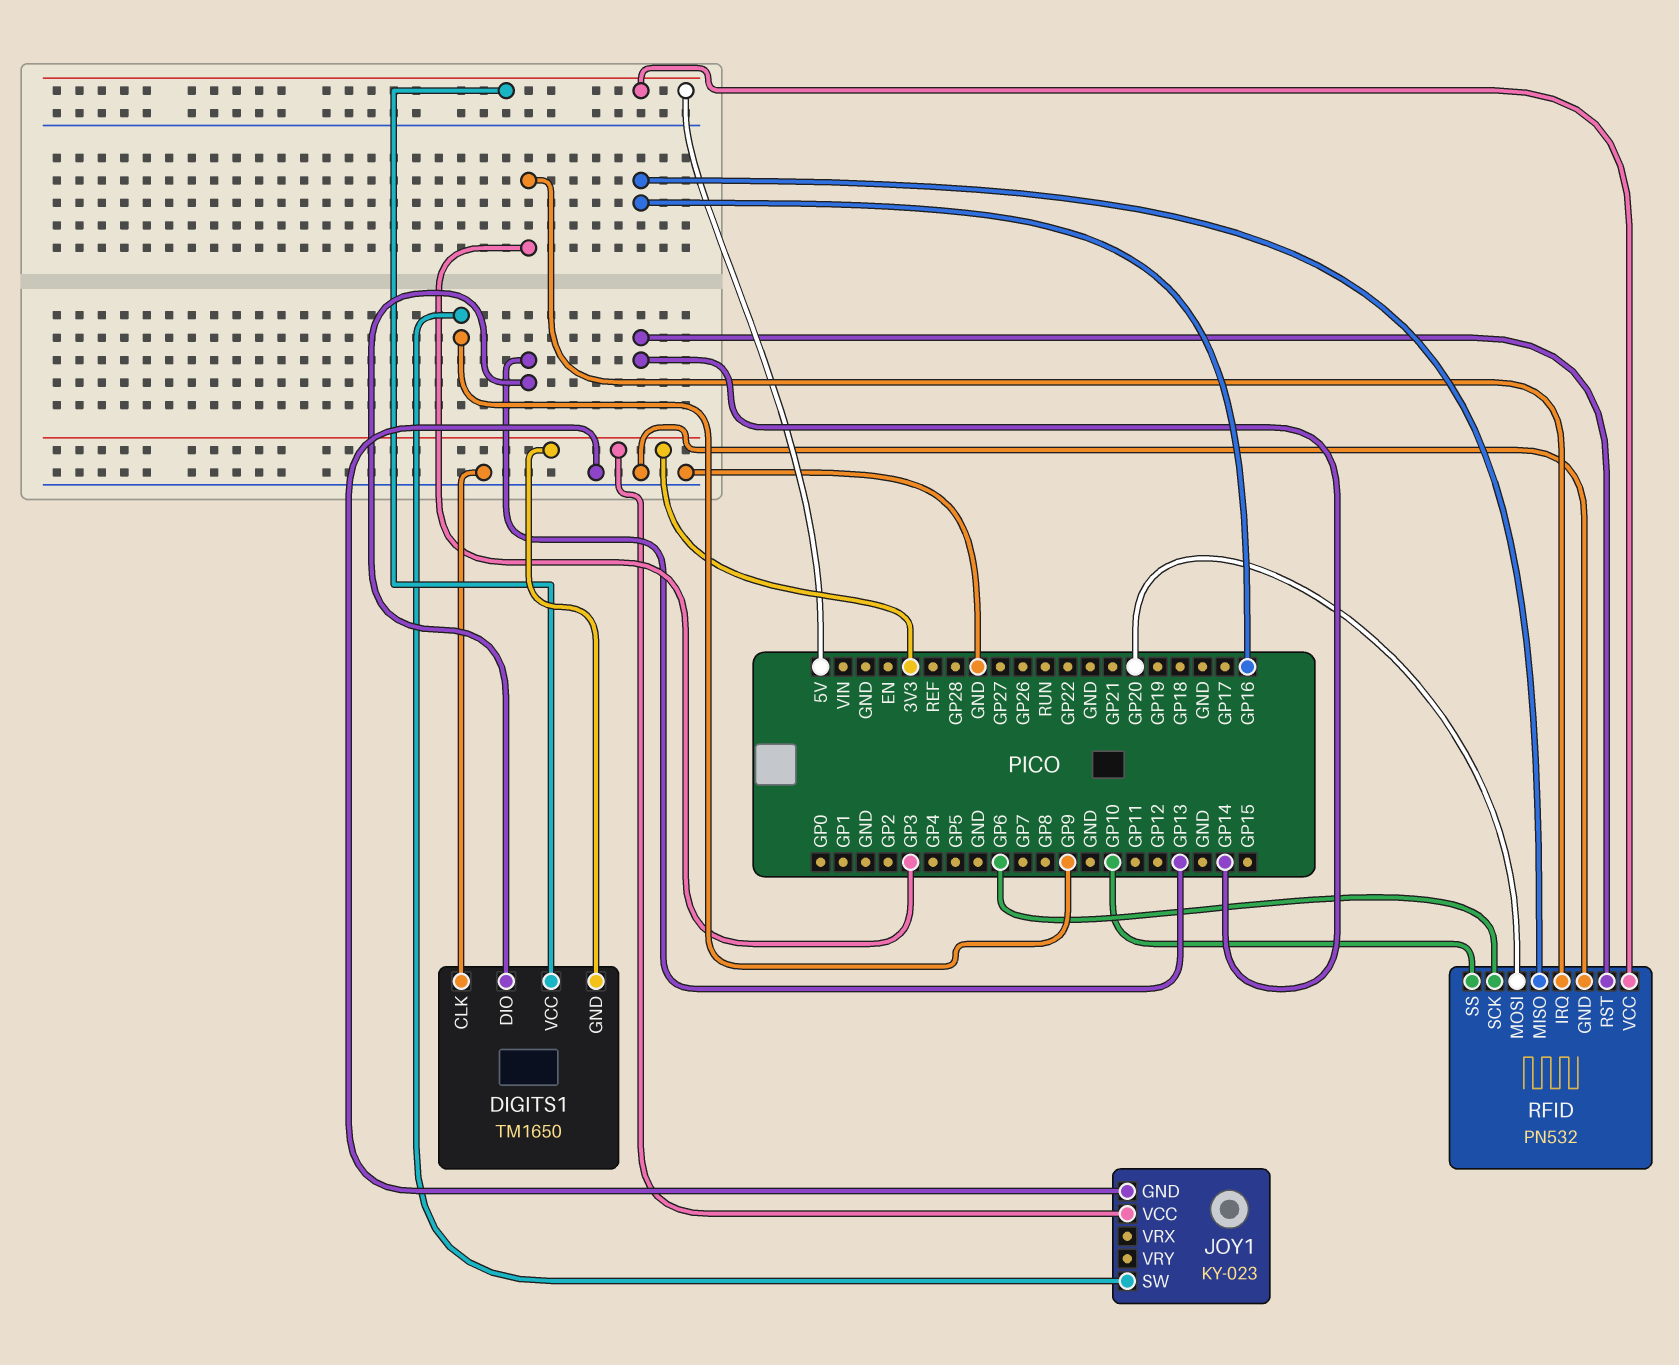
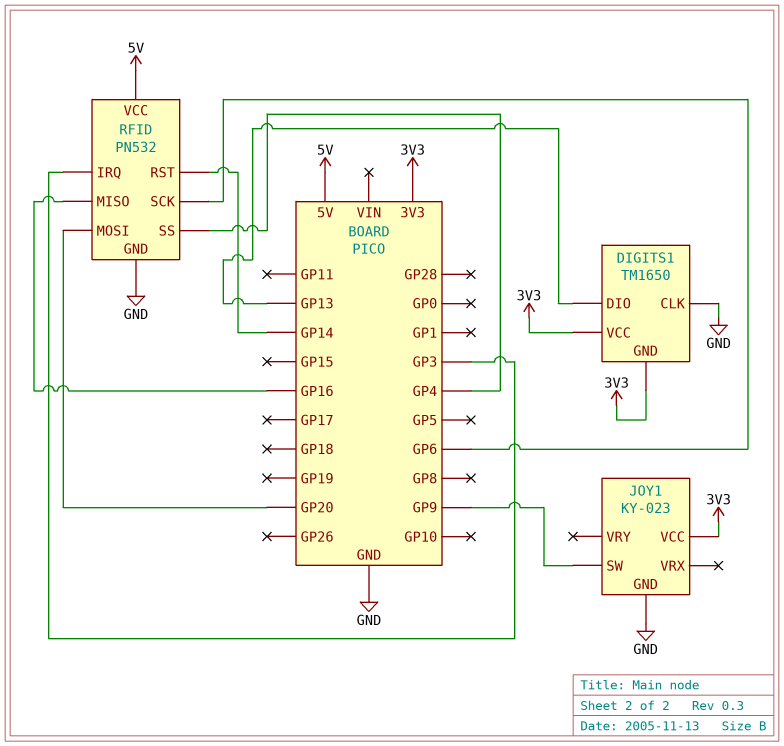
DIGITS1 pin VCC: 5V -> 3V3
RFID pin SS: GP10 -> GP4

